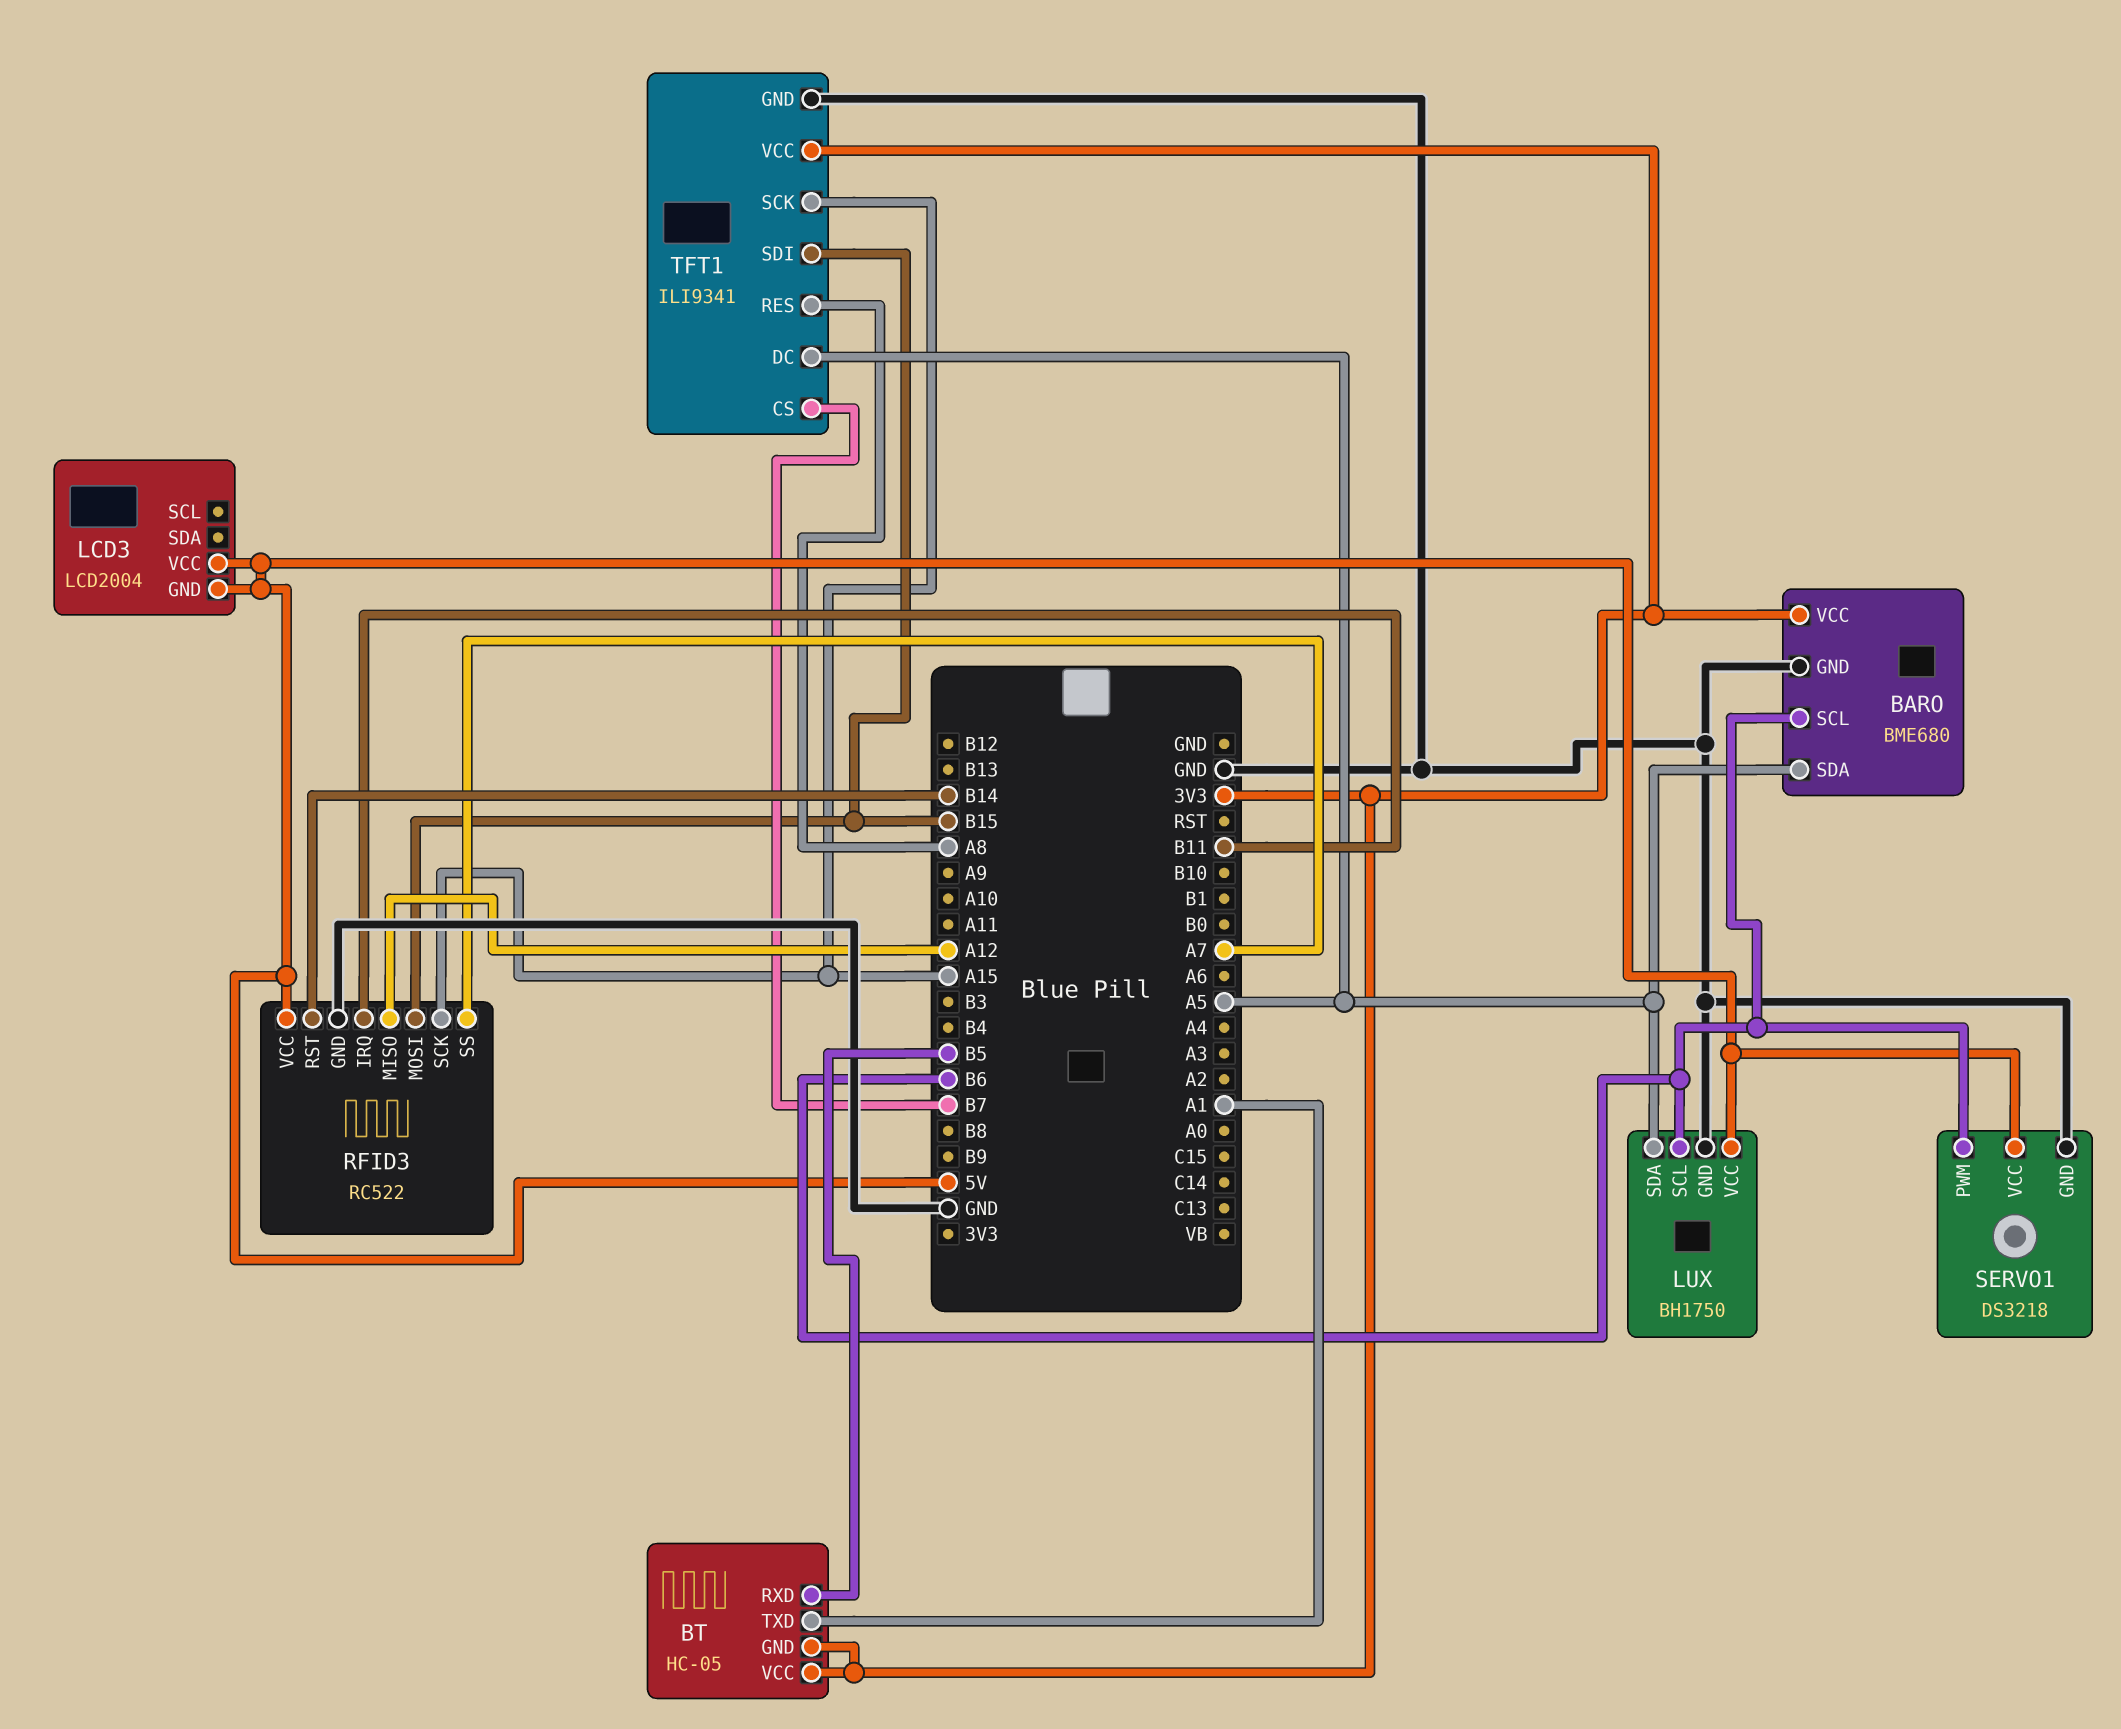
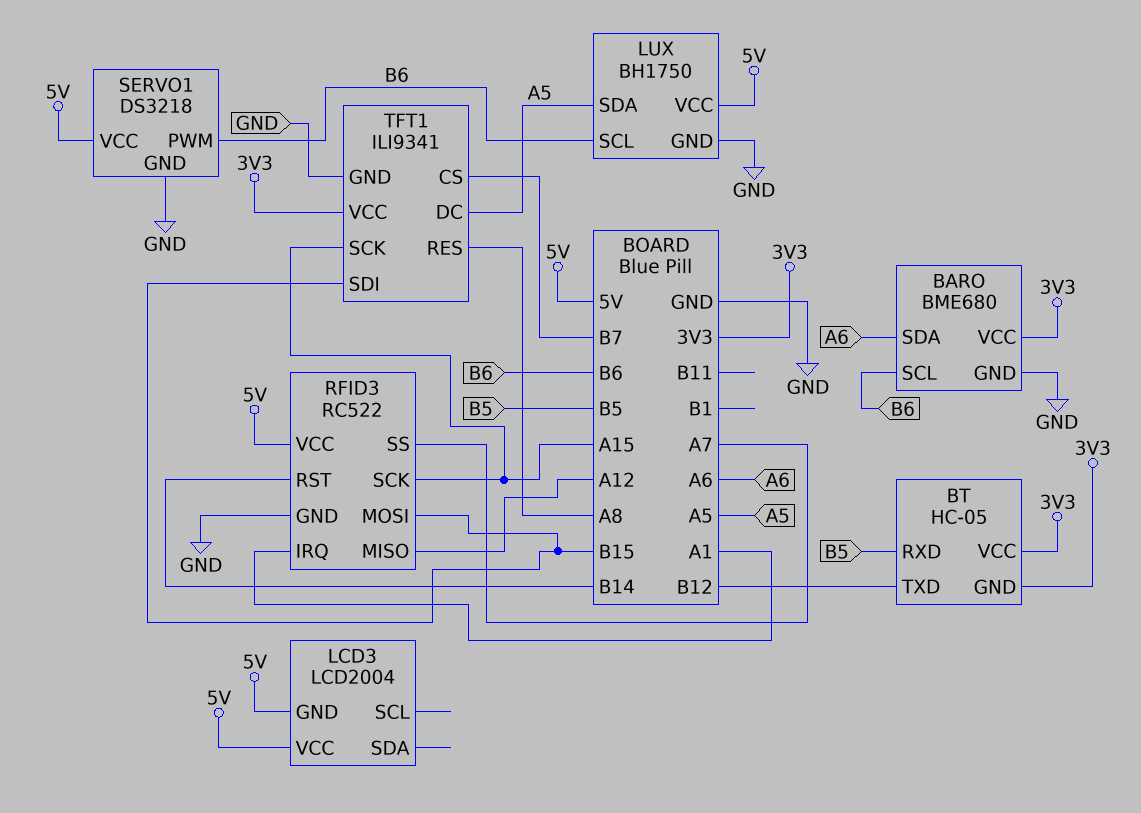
BARO pin SDA: A5 -> A6
BT pin TXD: A1 -> B12
RFID3 pin IRQ: B11 -> A1

